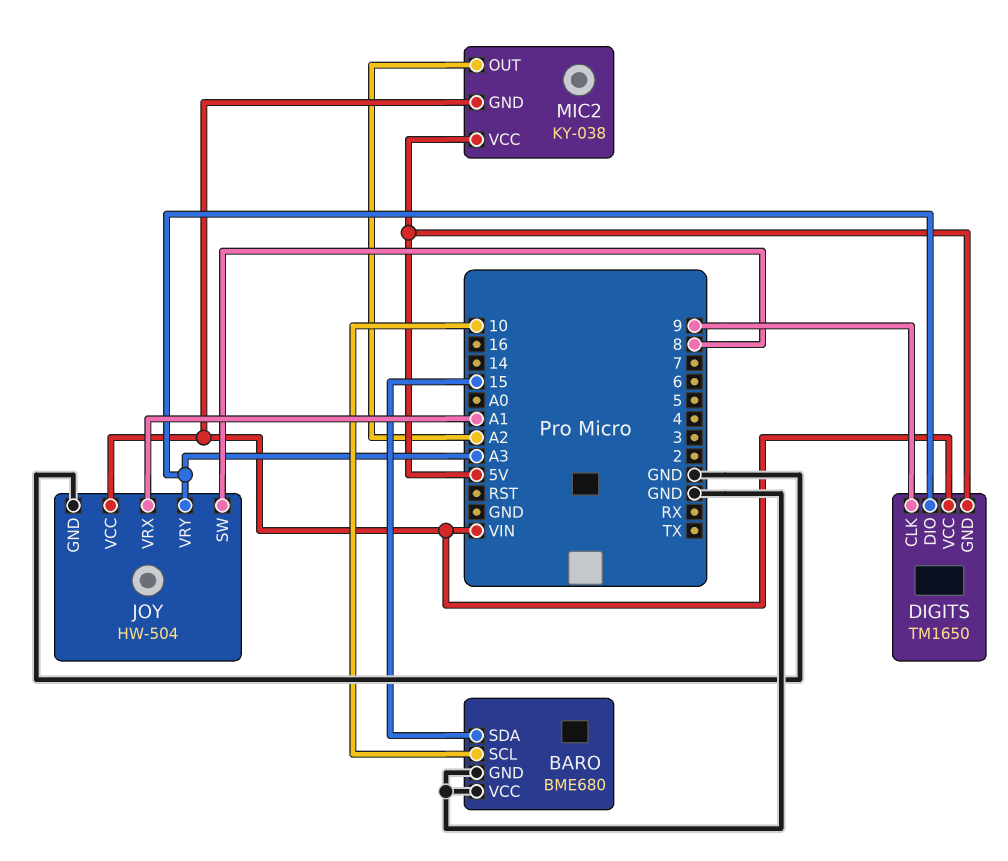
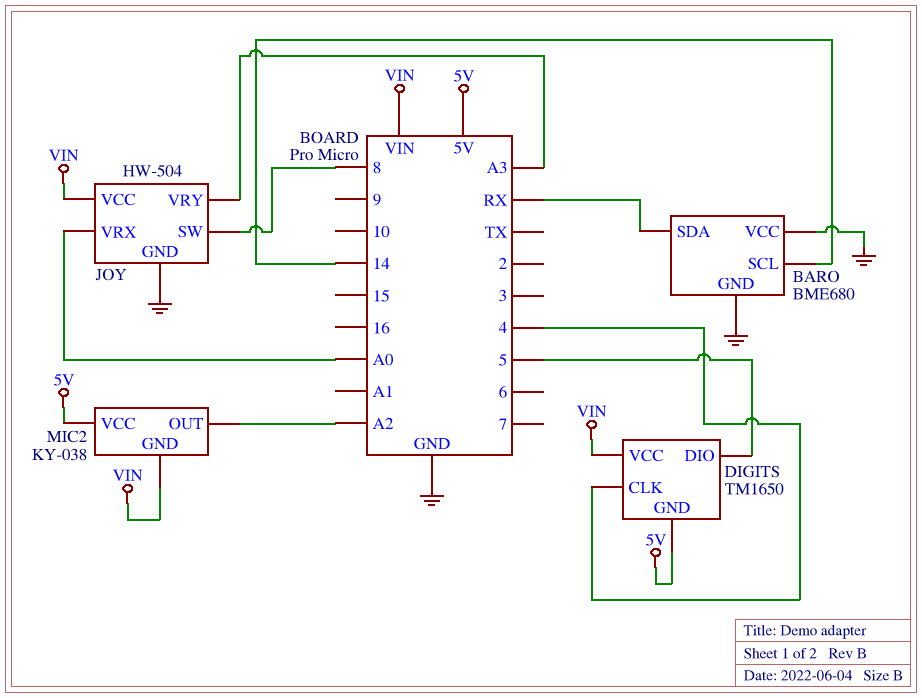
BARO pin SCL: 10 -> 14
BARO pin SDA: 15 -> RX
DIGITS pin CLK: 9 -> 4
DIGITS pin DIO: A3 -> 5
JOY pin VRX: A1 -> A0

